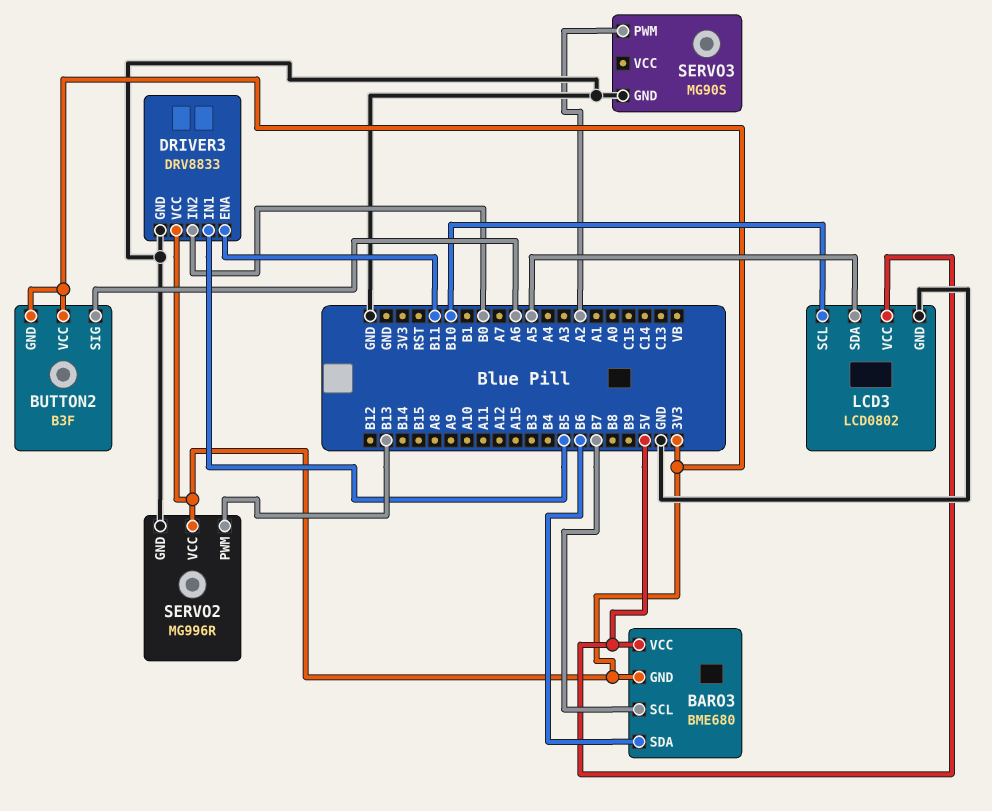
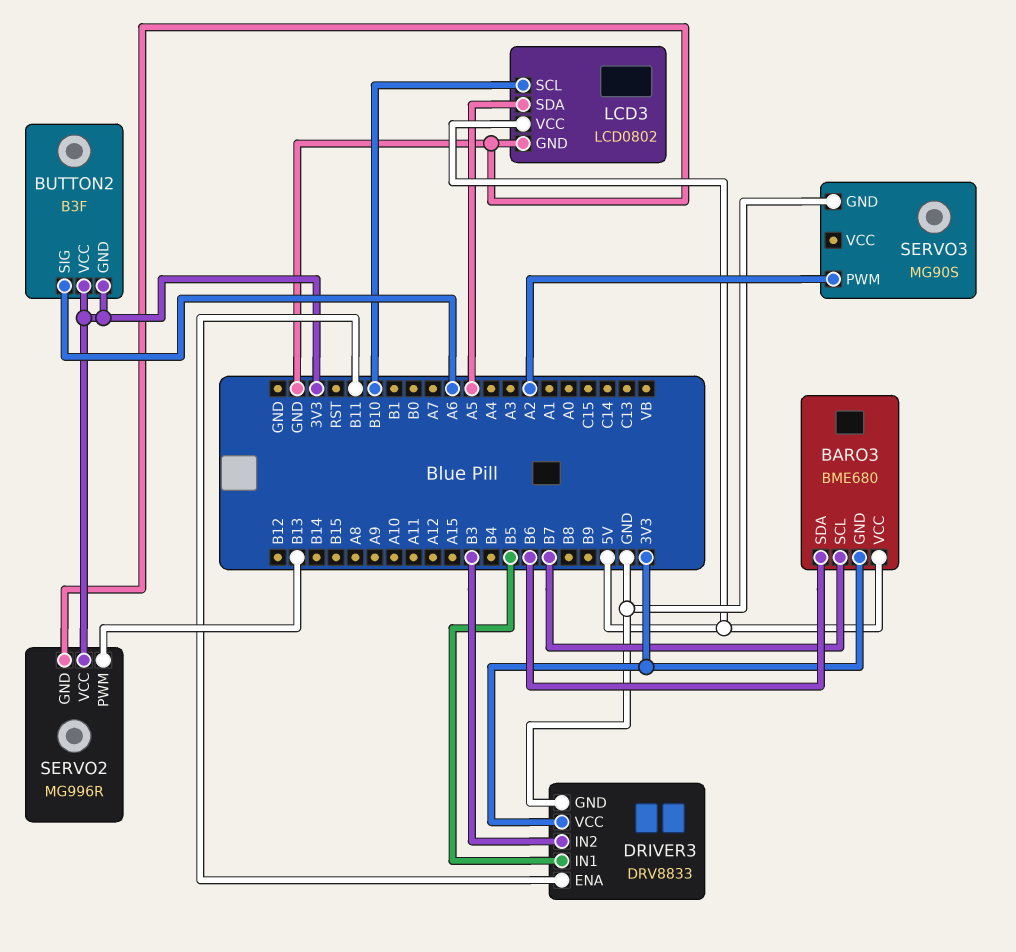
DRIVER3 pin IN2: B0 -> B3

